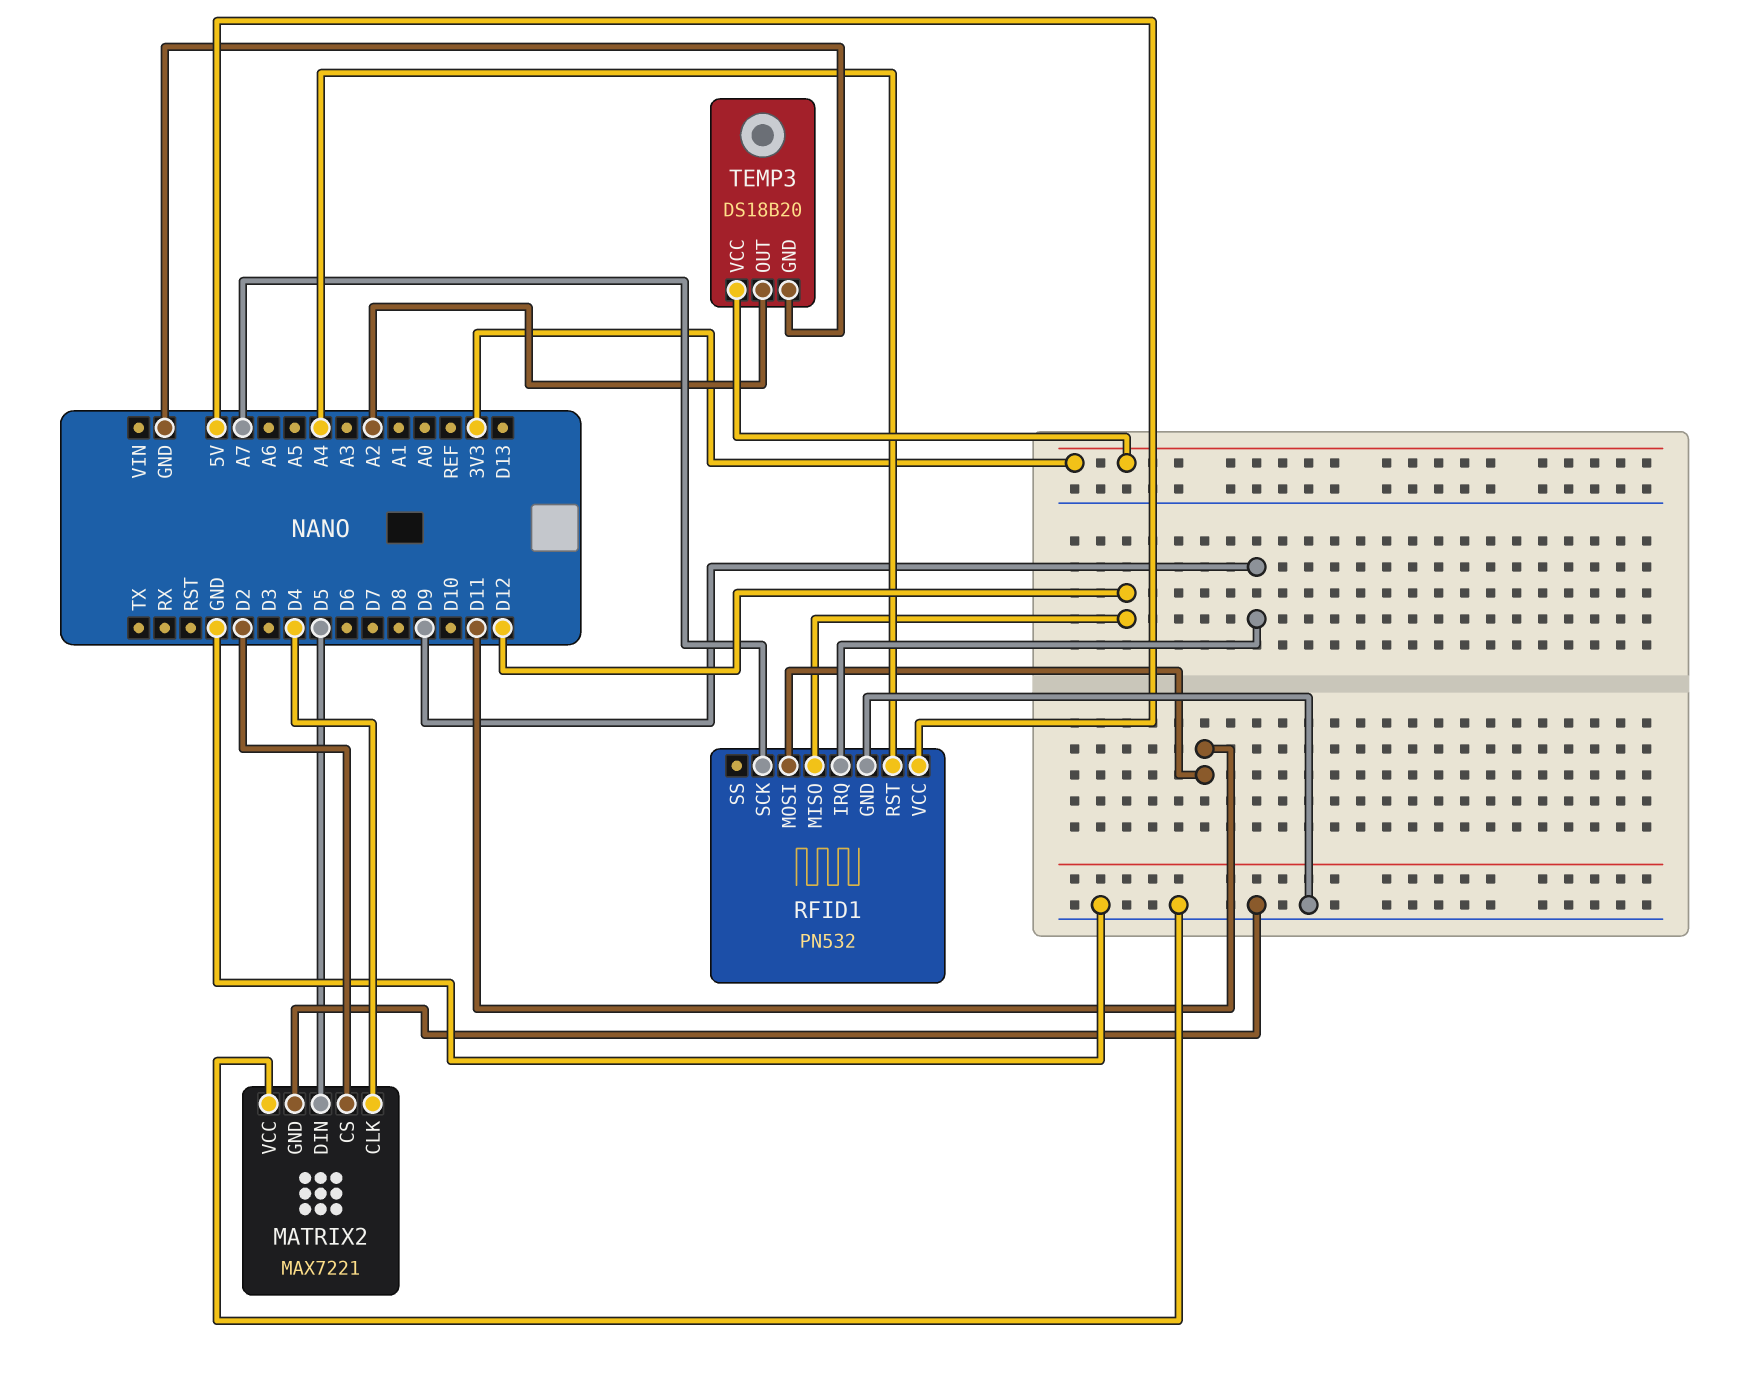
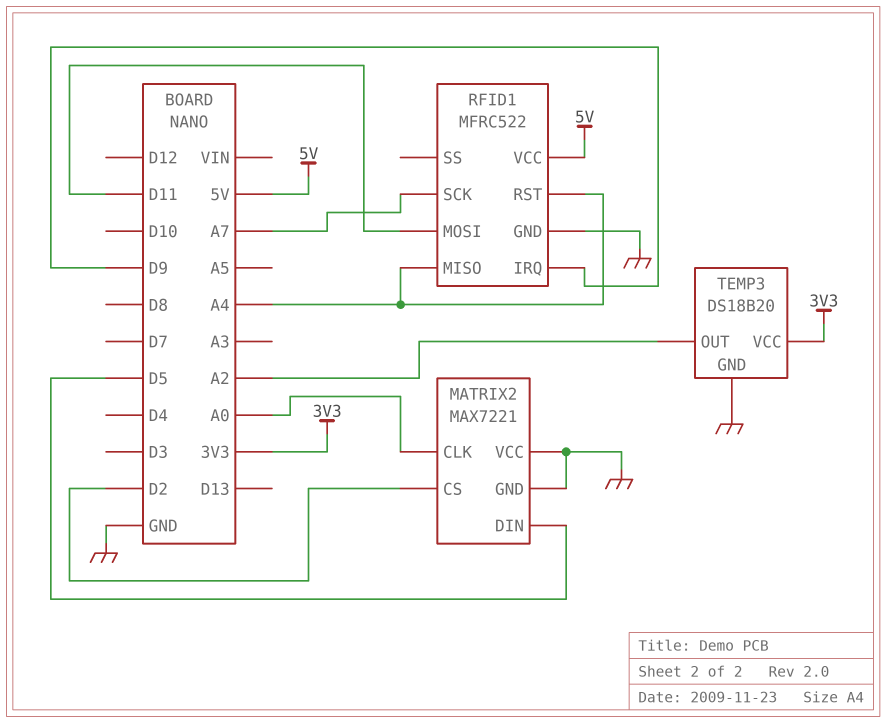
MATRIX2 pin CLK: D4 -> A0
RFID1: PN532 -> MFRC522
RFID1 pin MISO: D12 -> A4

